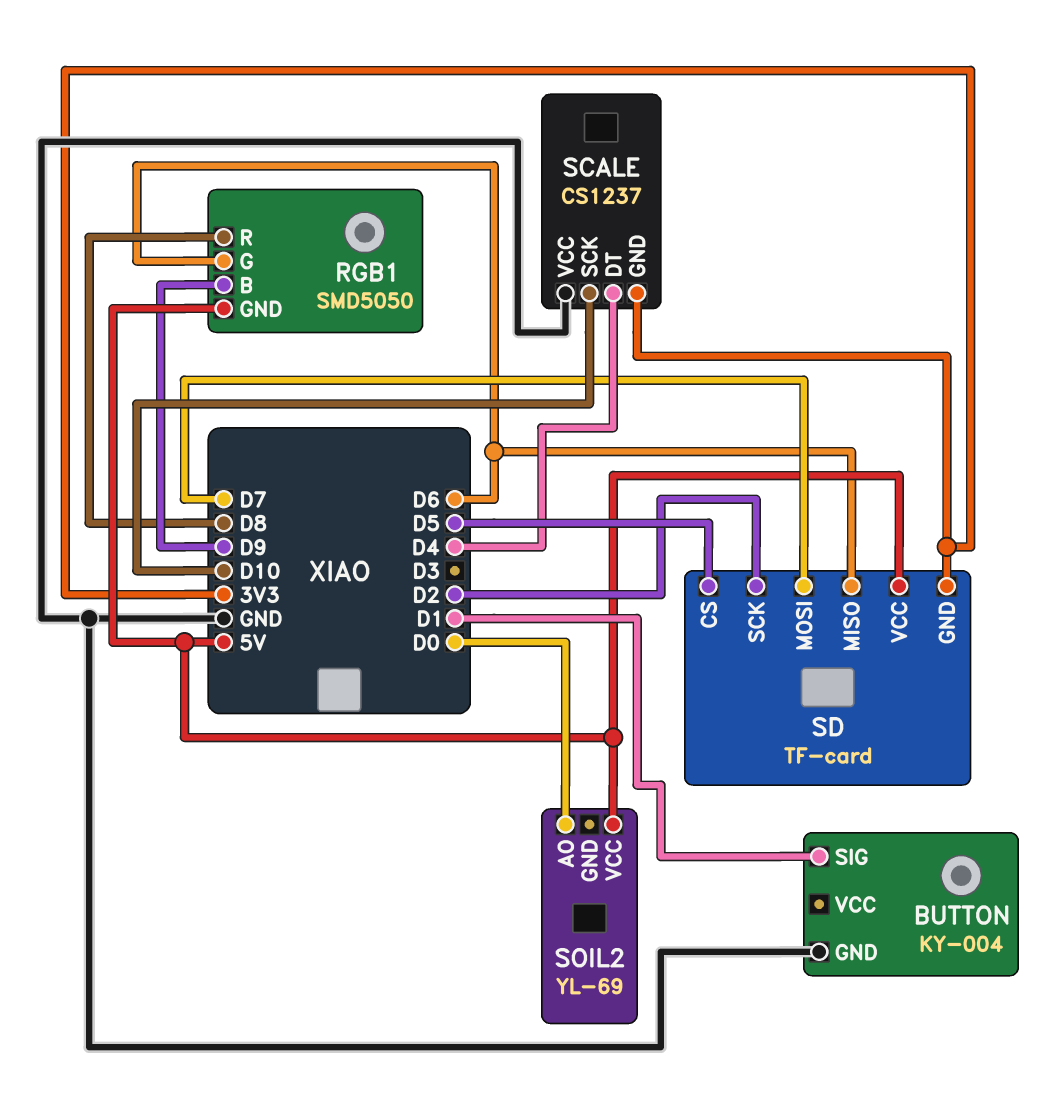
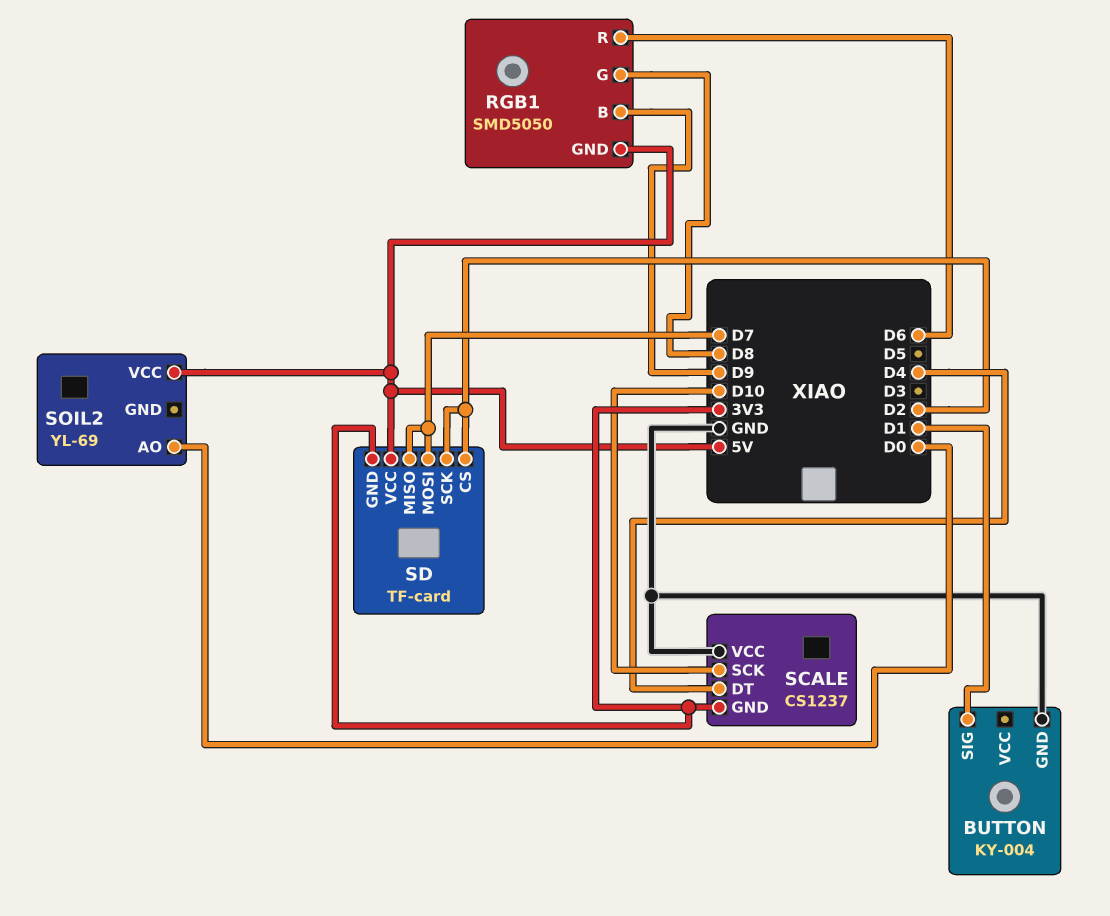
RGB1 pin G: D6 -> D8
RGB1 pin R: D8 -> D6
SD pin CS: D5 -> D2
SD pin MISO: D6 -> D7

